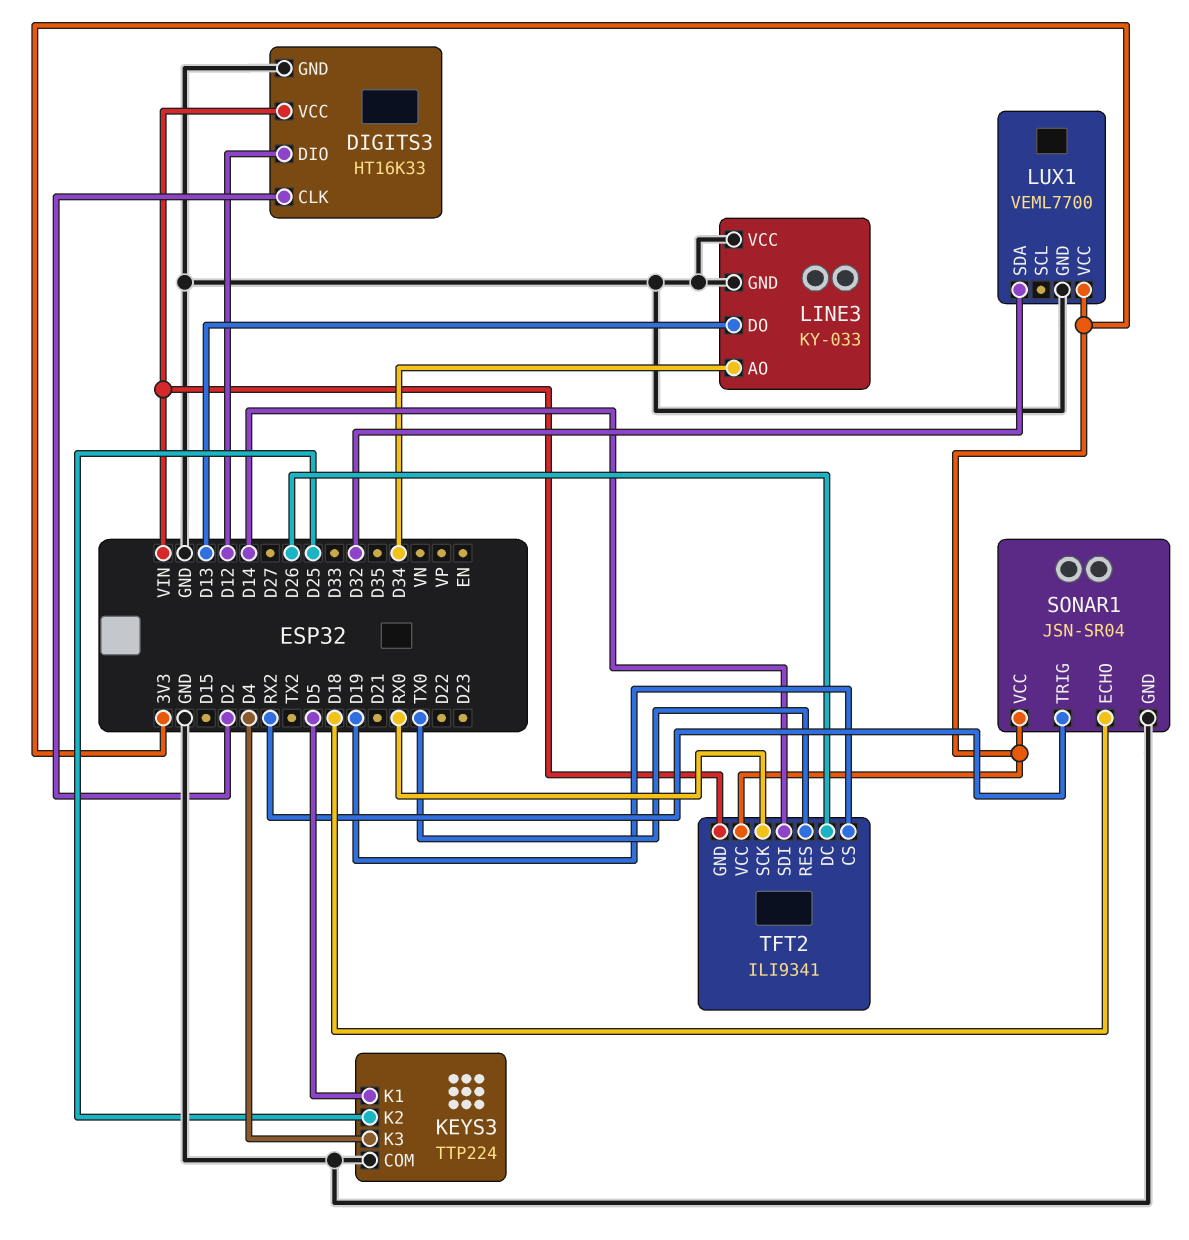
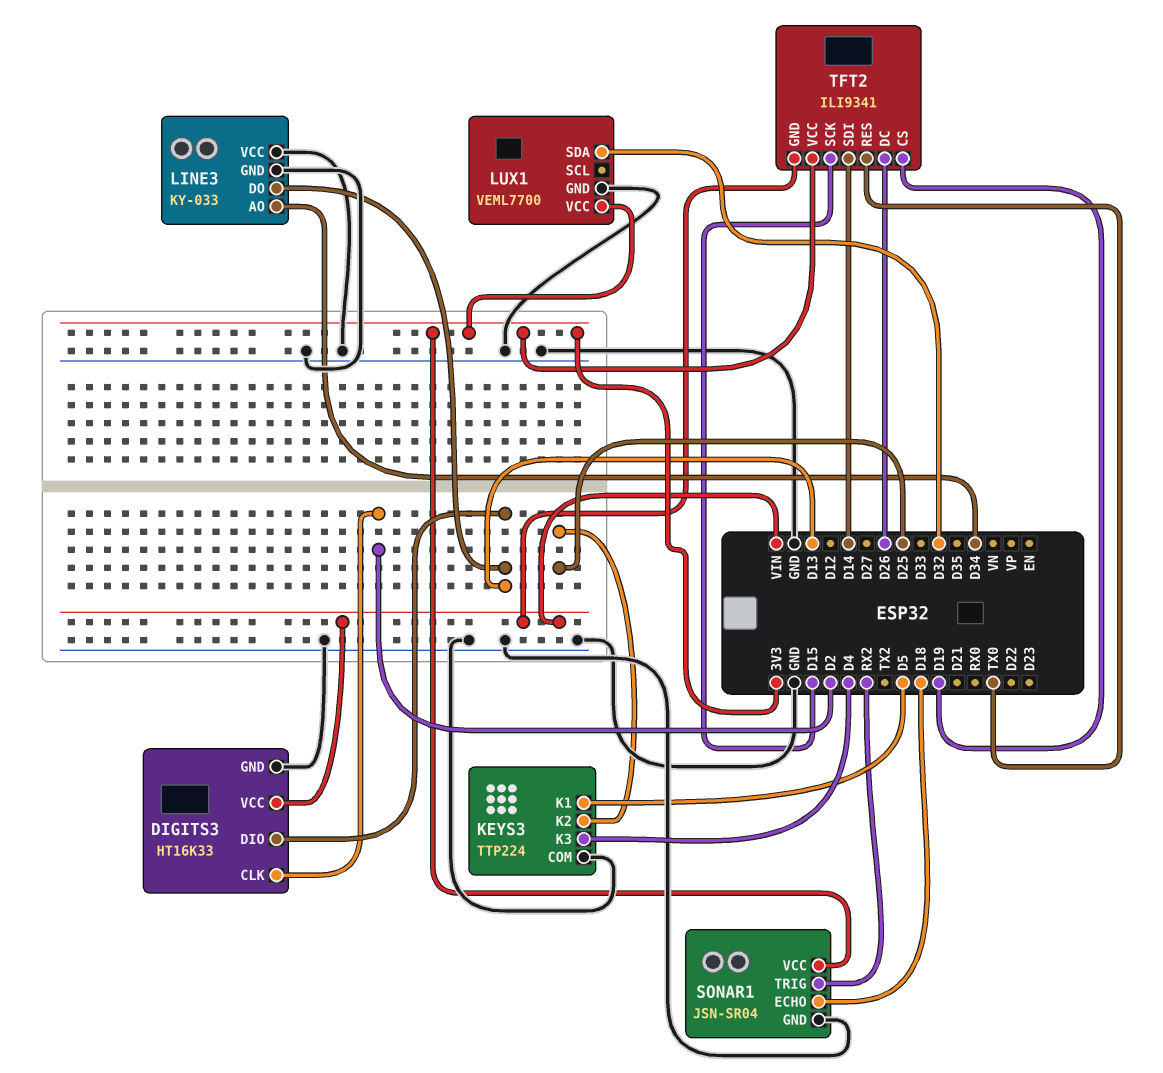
DIGITS3 pin DIO: D12 -> D13
TFT2 pin SCK: RX0 -> D15

